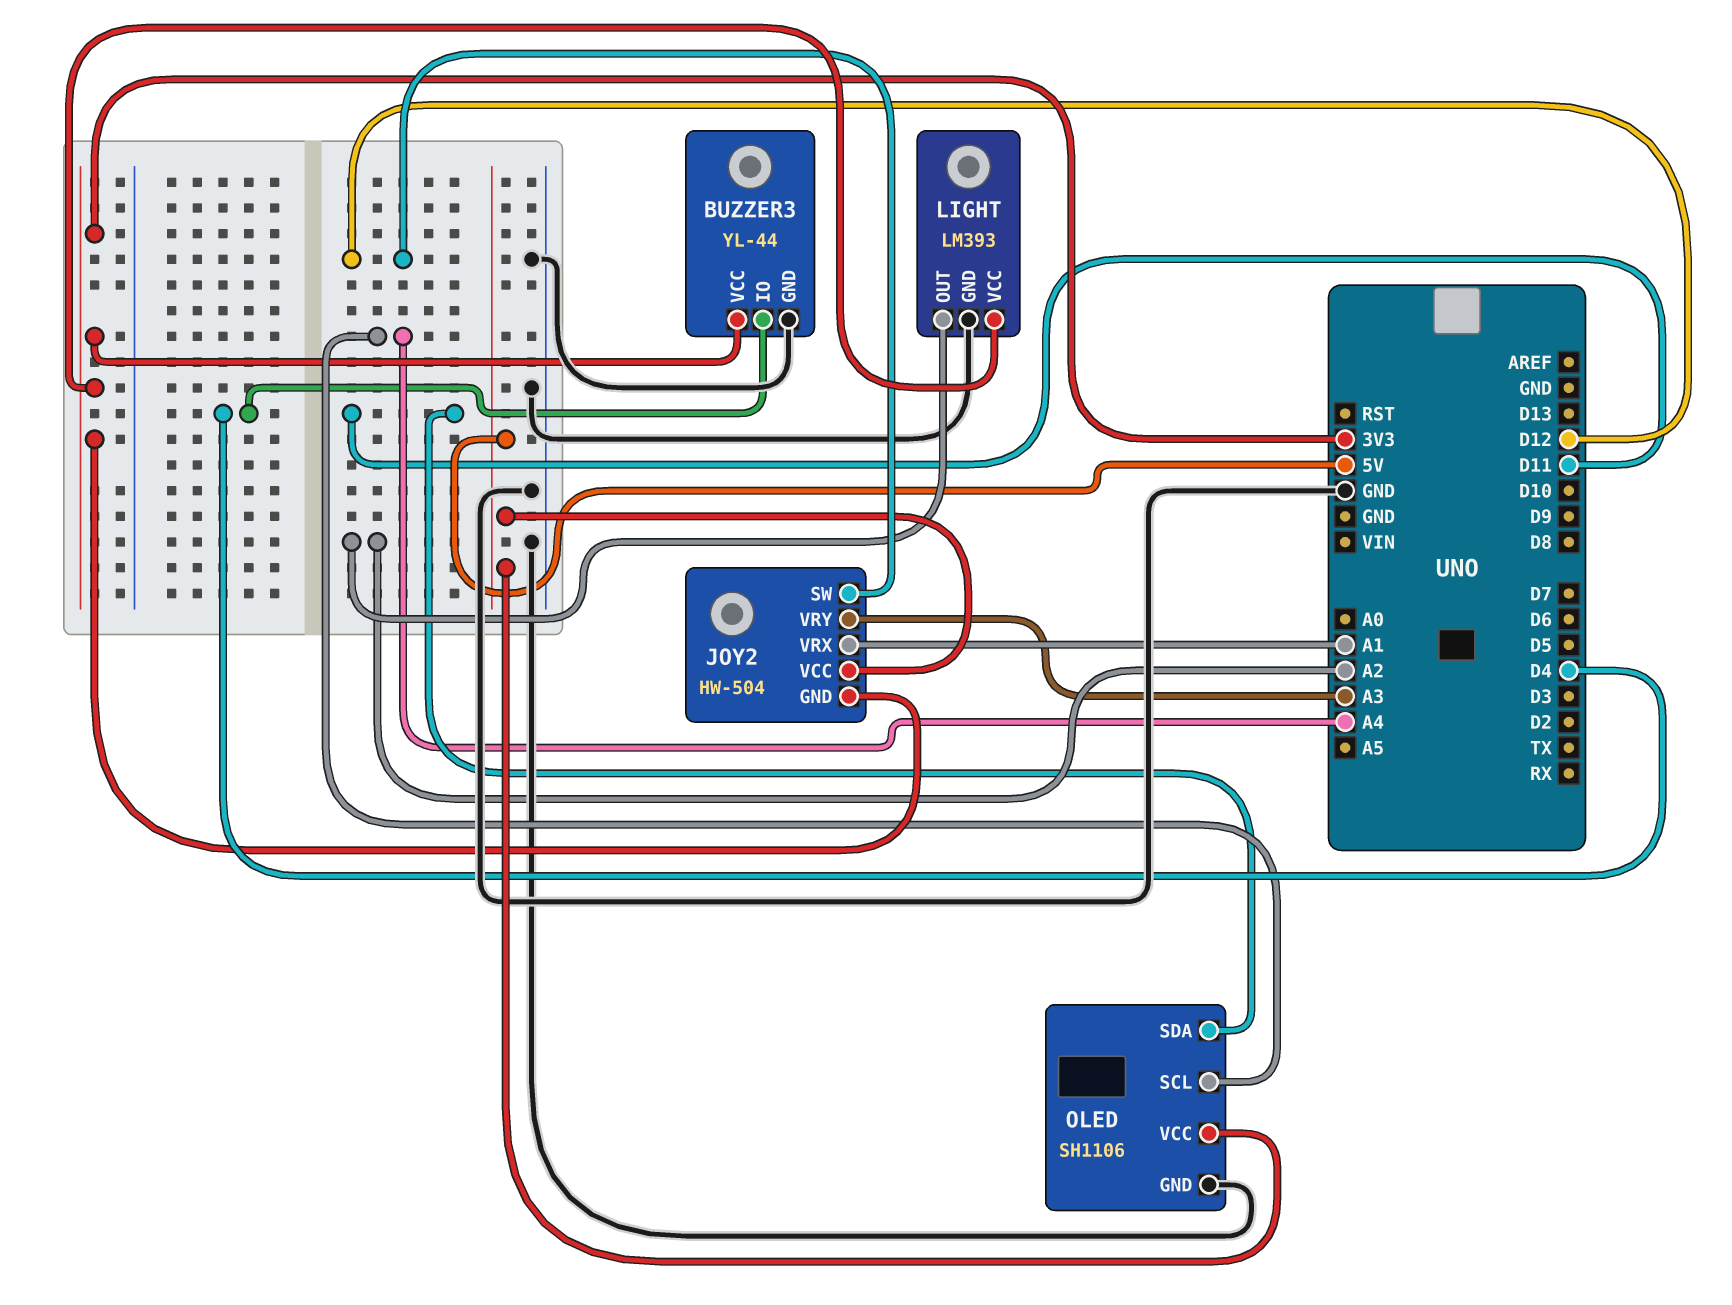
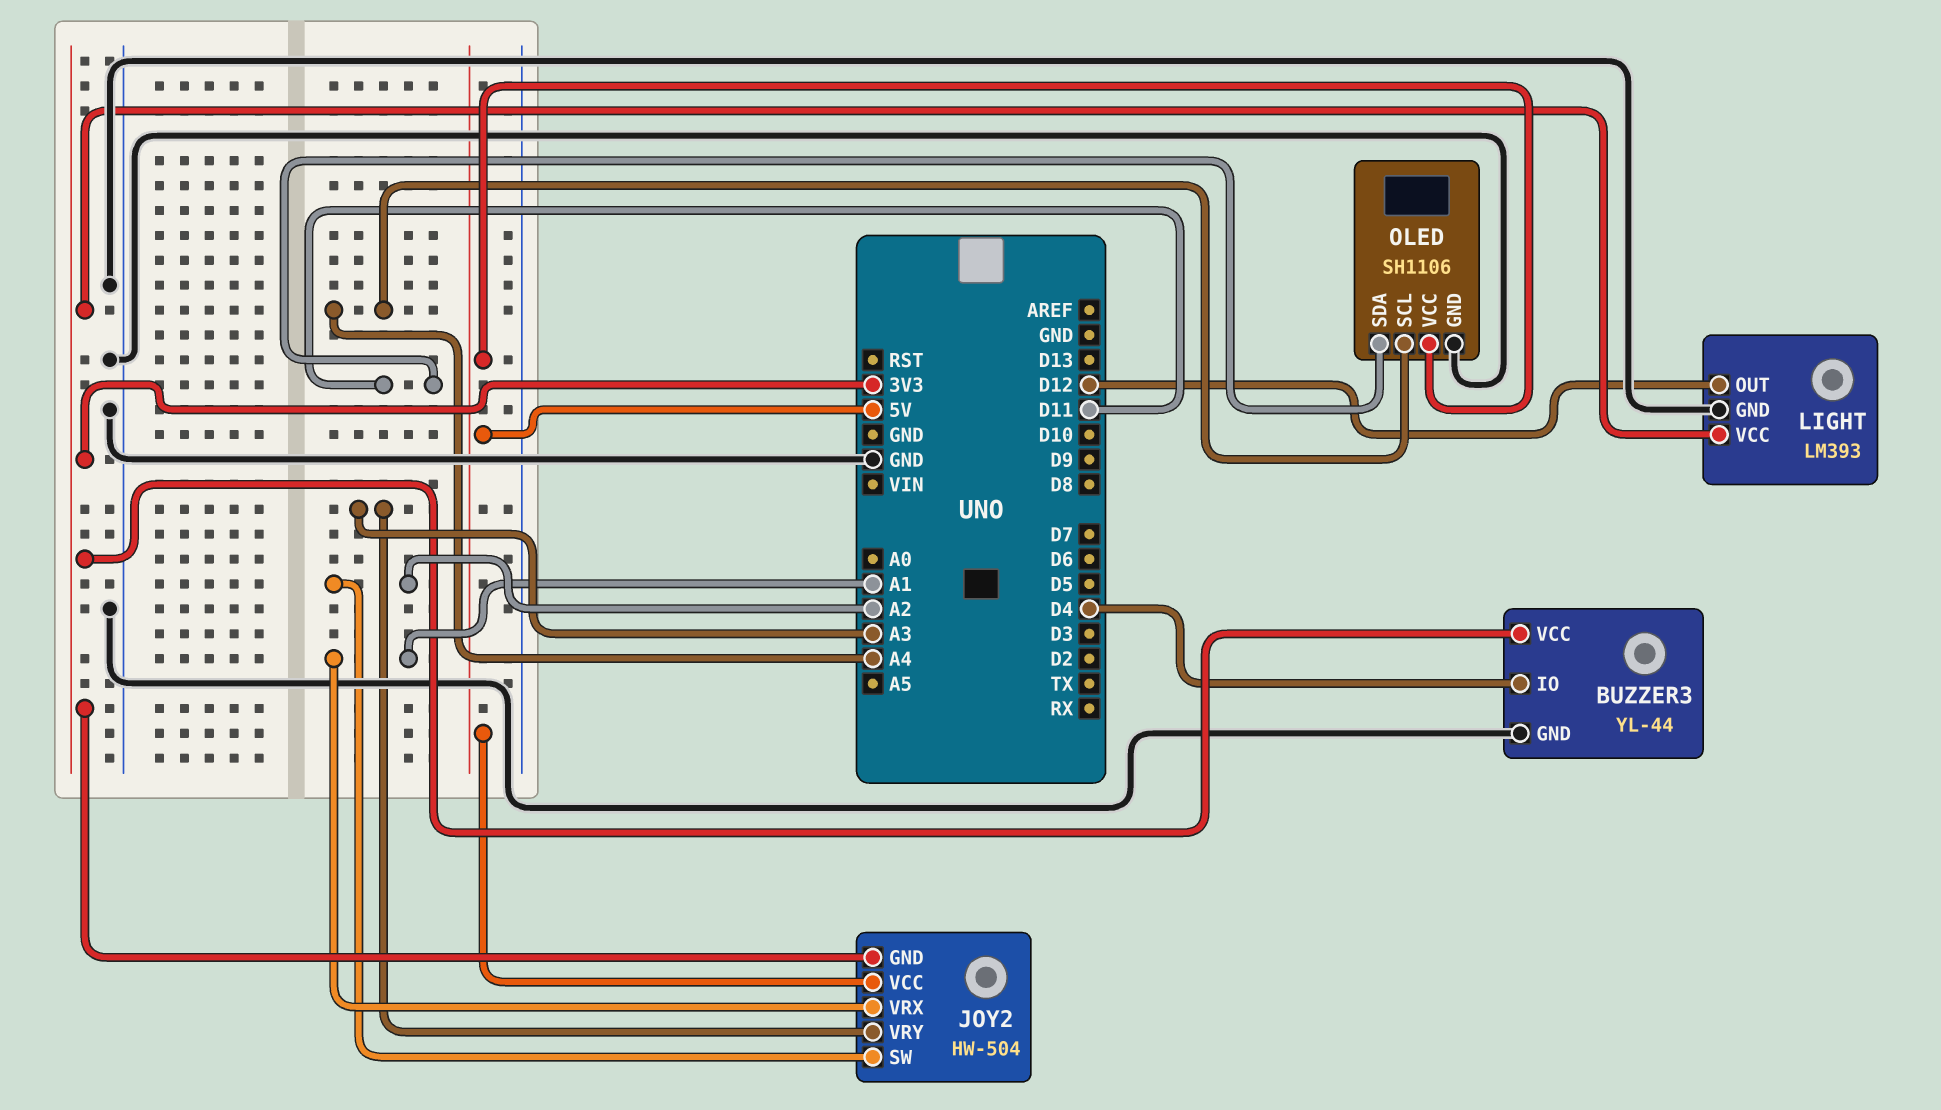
JOY2 pin SW: D12 -> A2
LIGHT pin OUT: A2 -> D12

